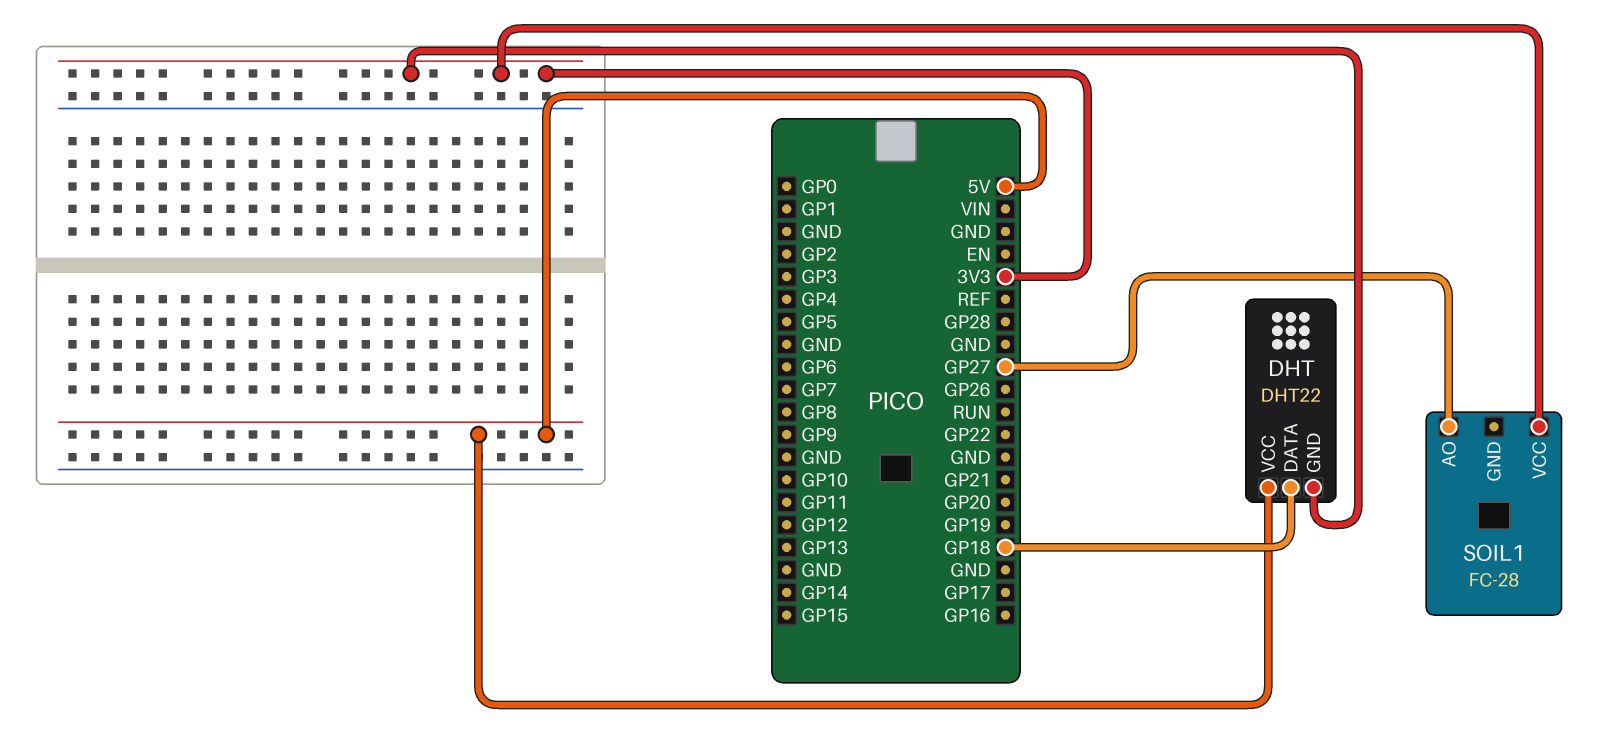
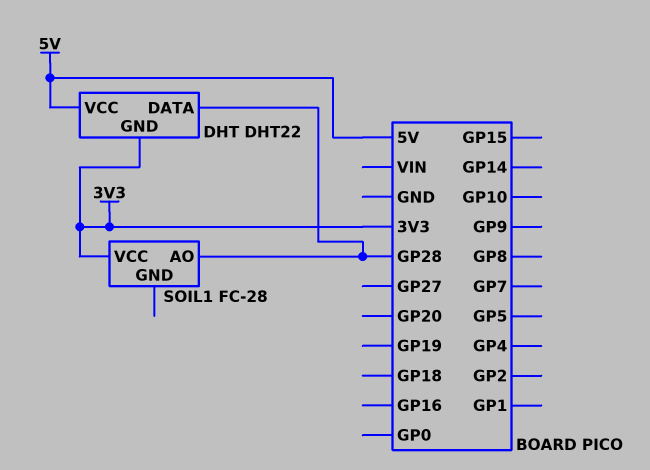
DHT pin DATA: GP18 -> GP28
SOIL1 pin AO: GP27 -> GP28

